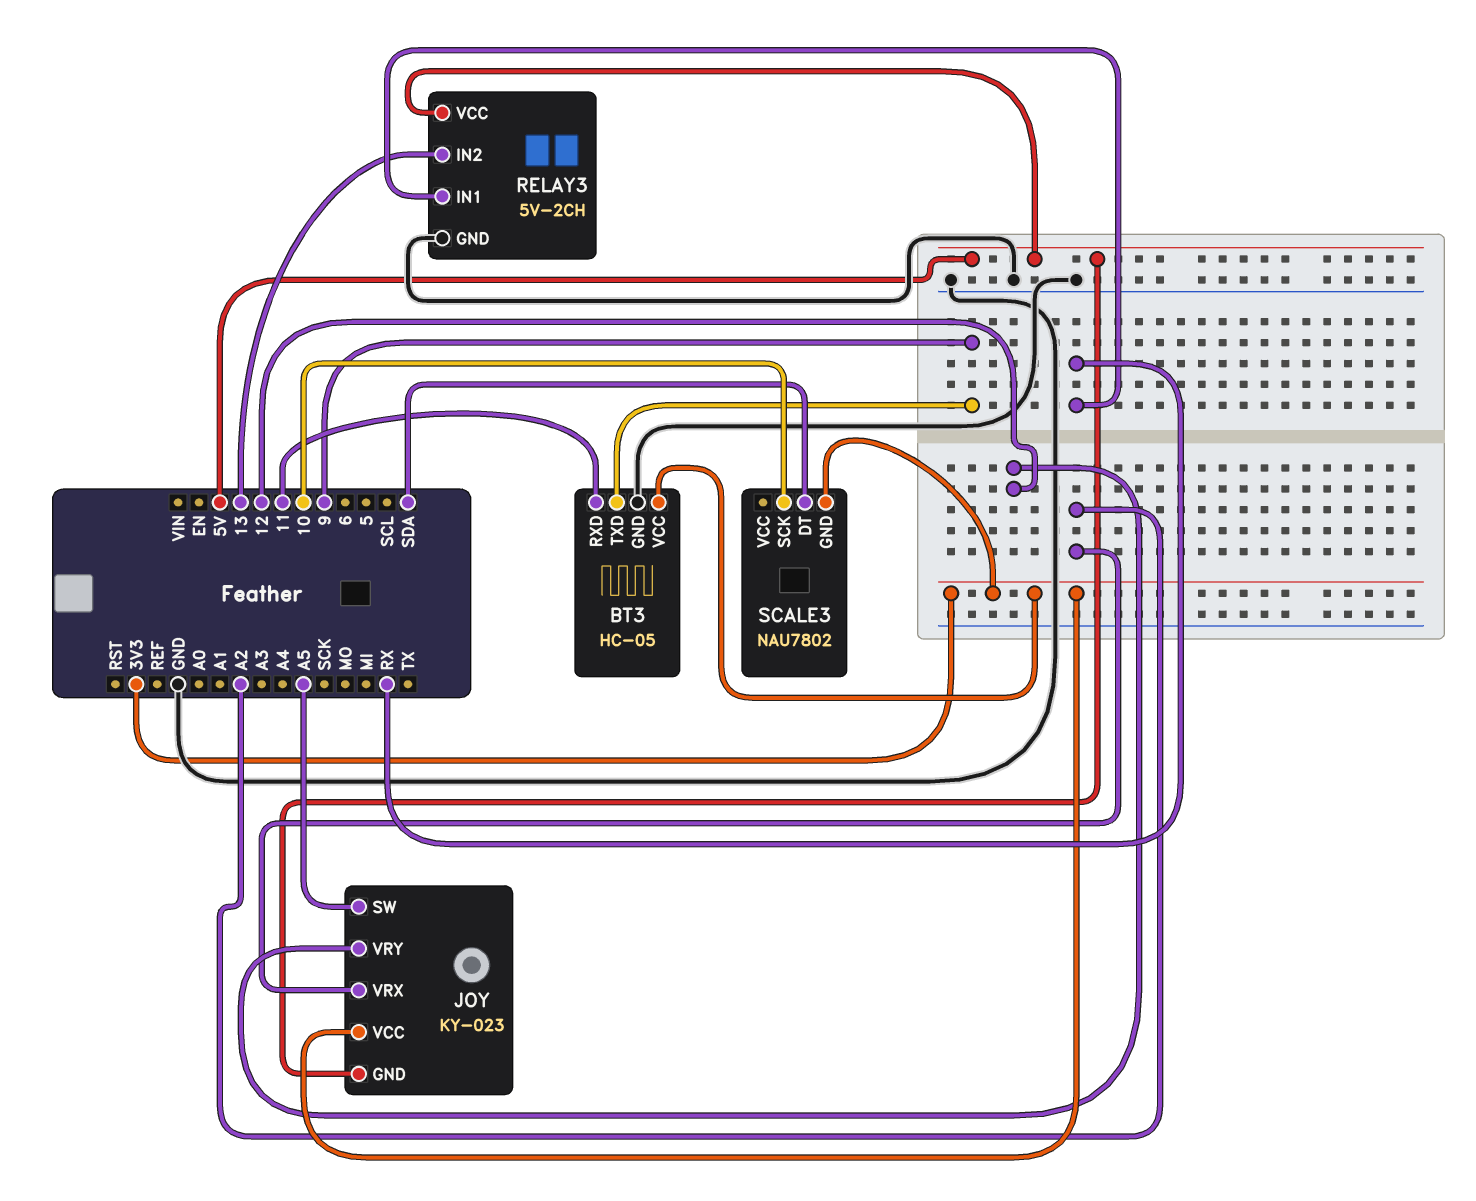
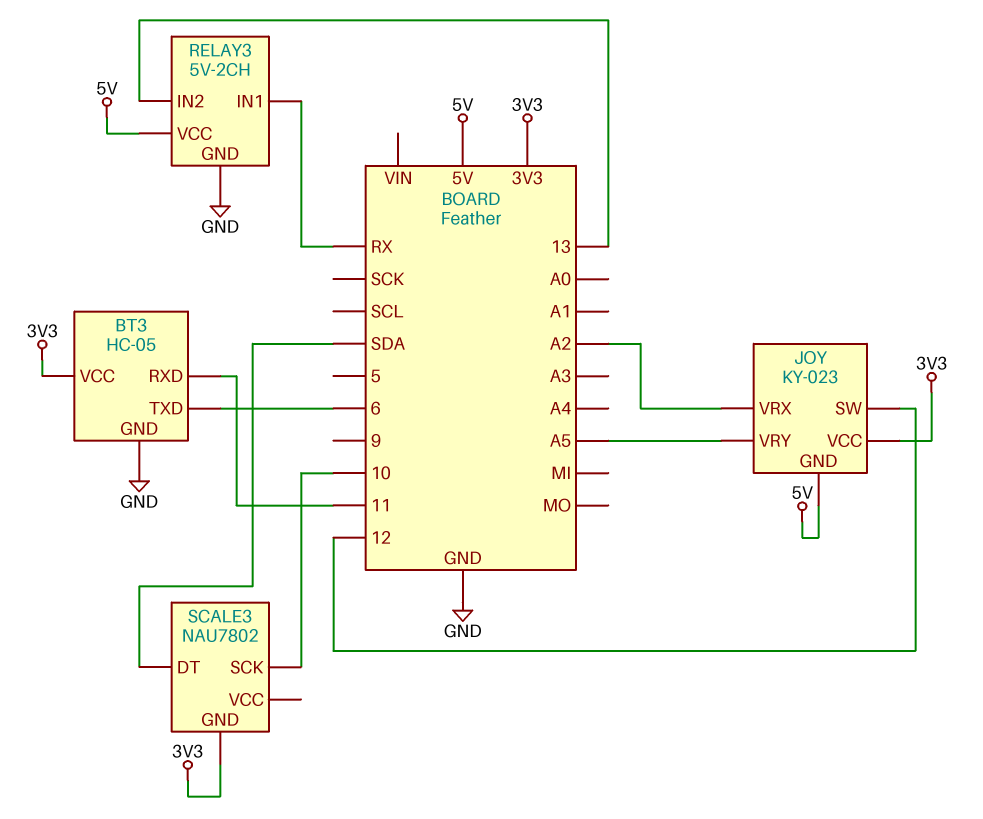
BT3 pin TXD: 9 -> 6
JOY pin SW: A5 -> 12
JOY pin VRY: 12 -> A5

